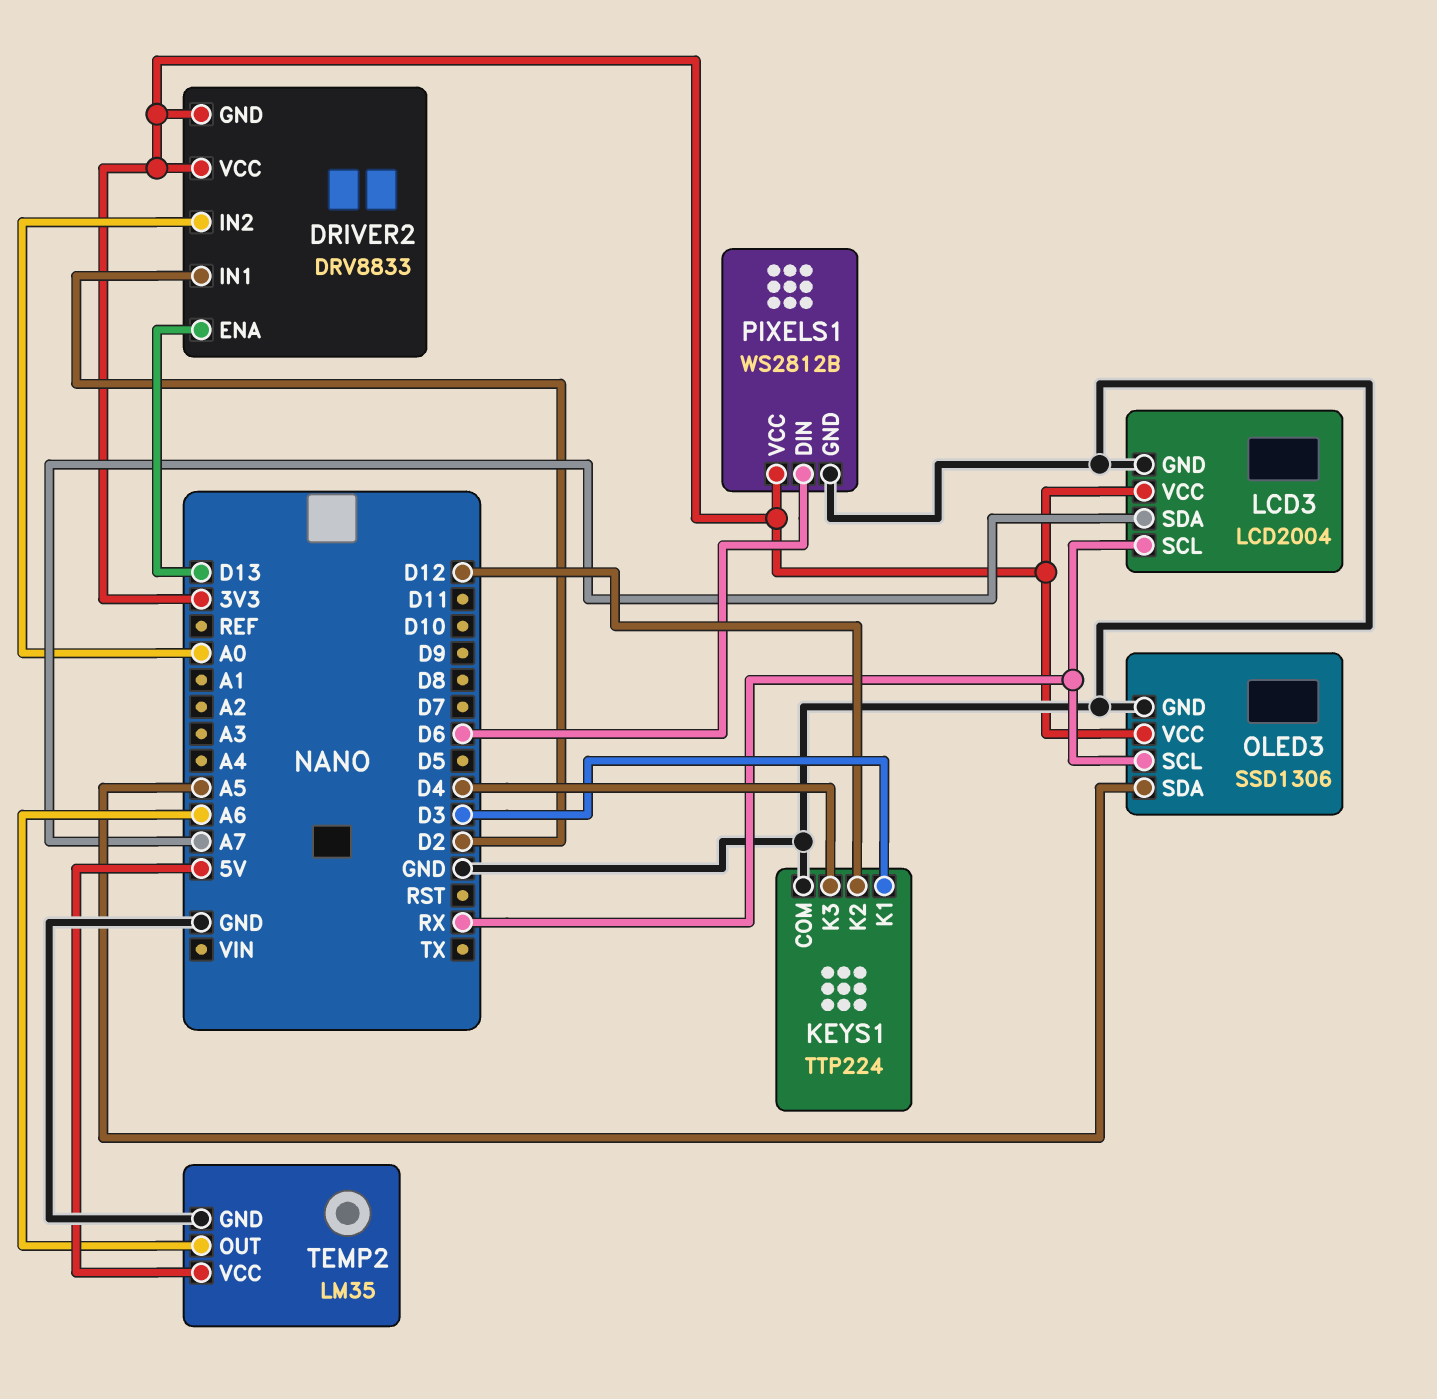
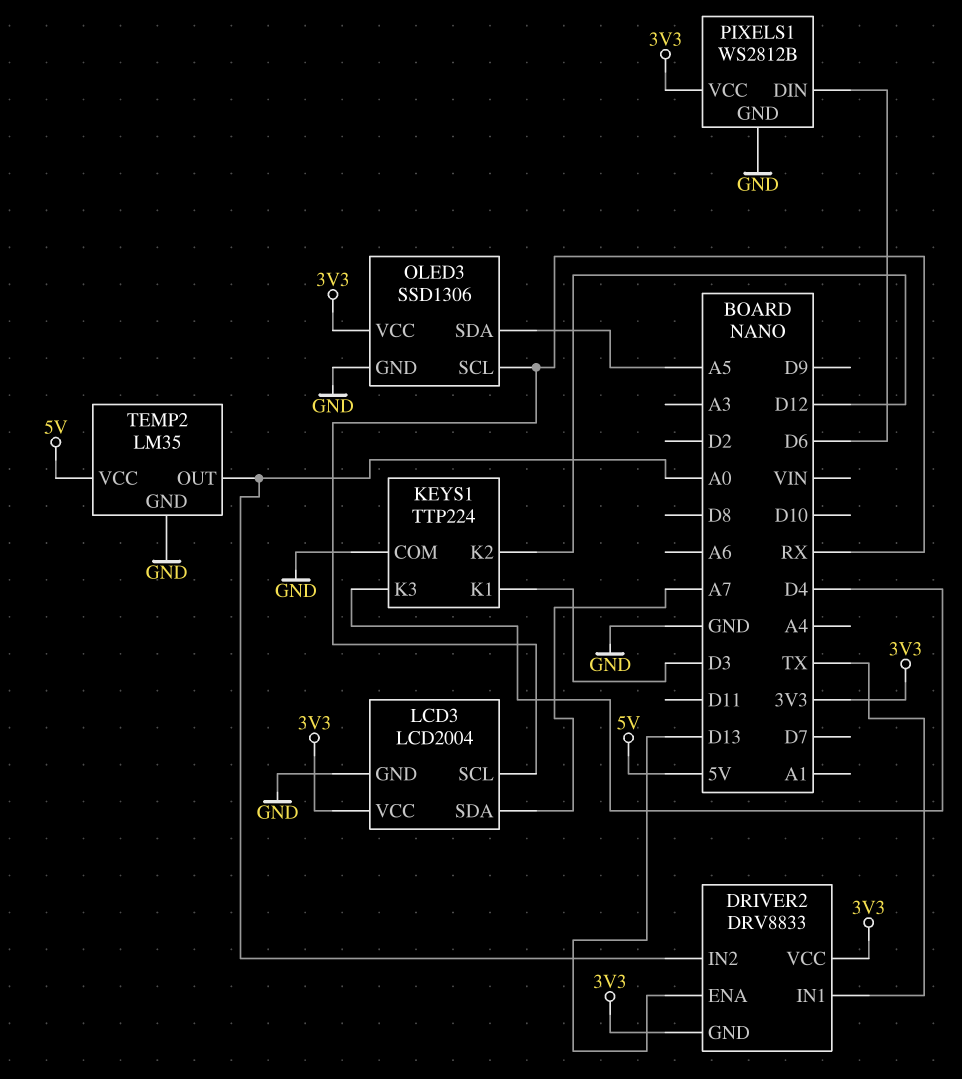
DRIVER2 pin IN1: D2 -> TX
TEMP2 pin OUT: A6 -> A0

